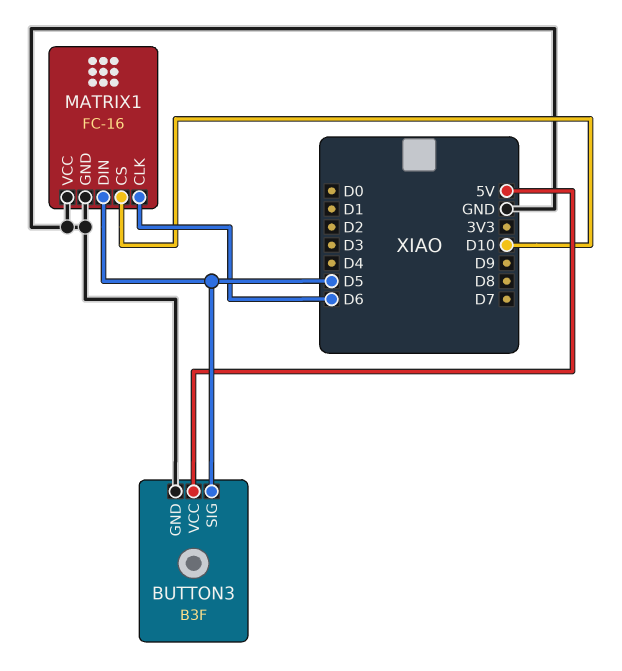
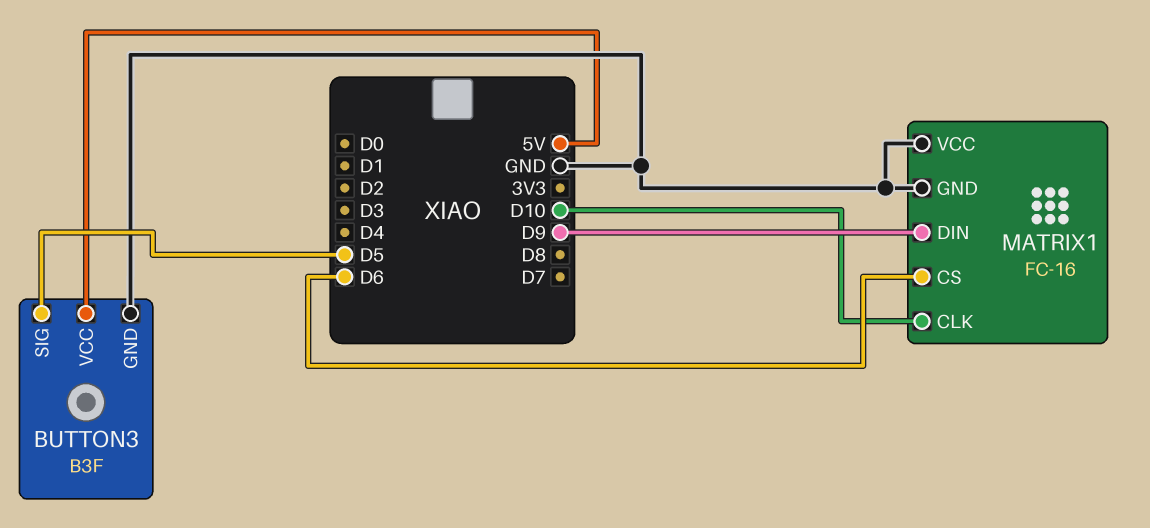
MATRIX1 pin CLK: D6 -> D10
MATRIX1 pin CS: D10 -> D6
MATRIX1 pin DIN: D5 -> D9

